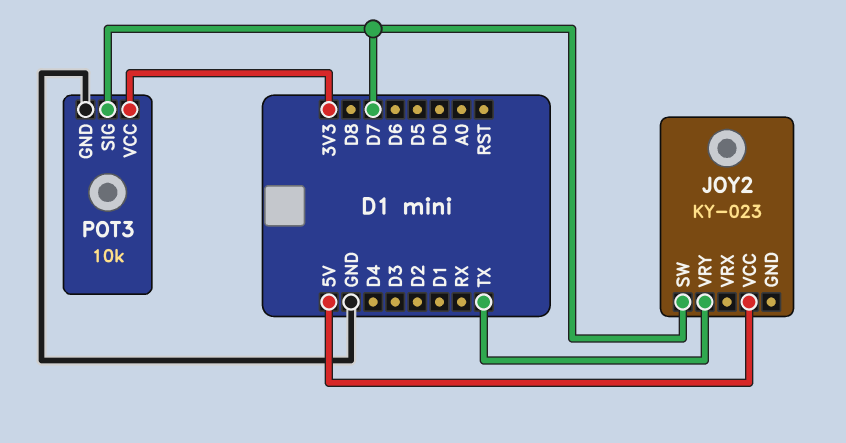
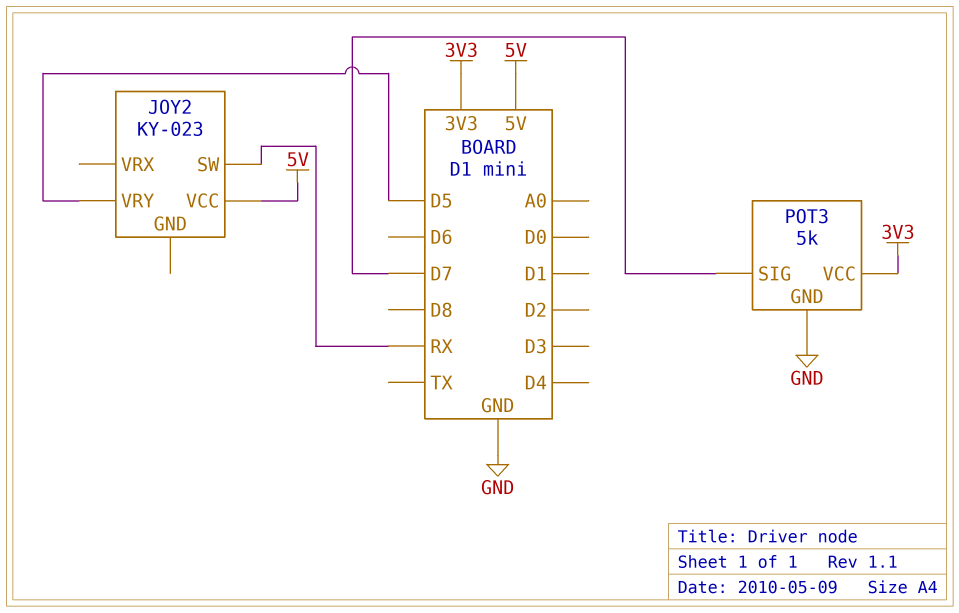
JOY2 pin SW: D7 -> RX
JOY2 pin VRY: TX -> D5
POT3: 10k -> 5k

